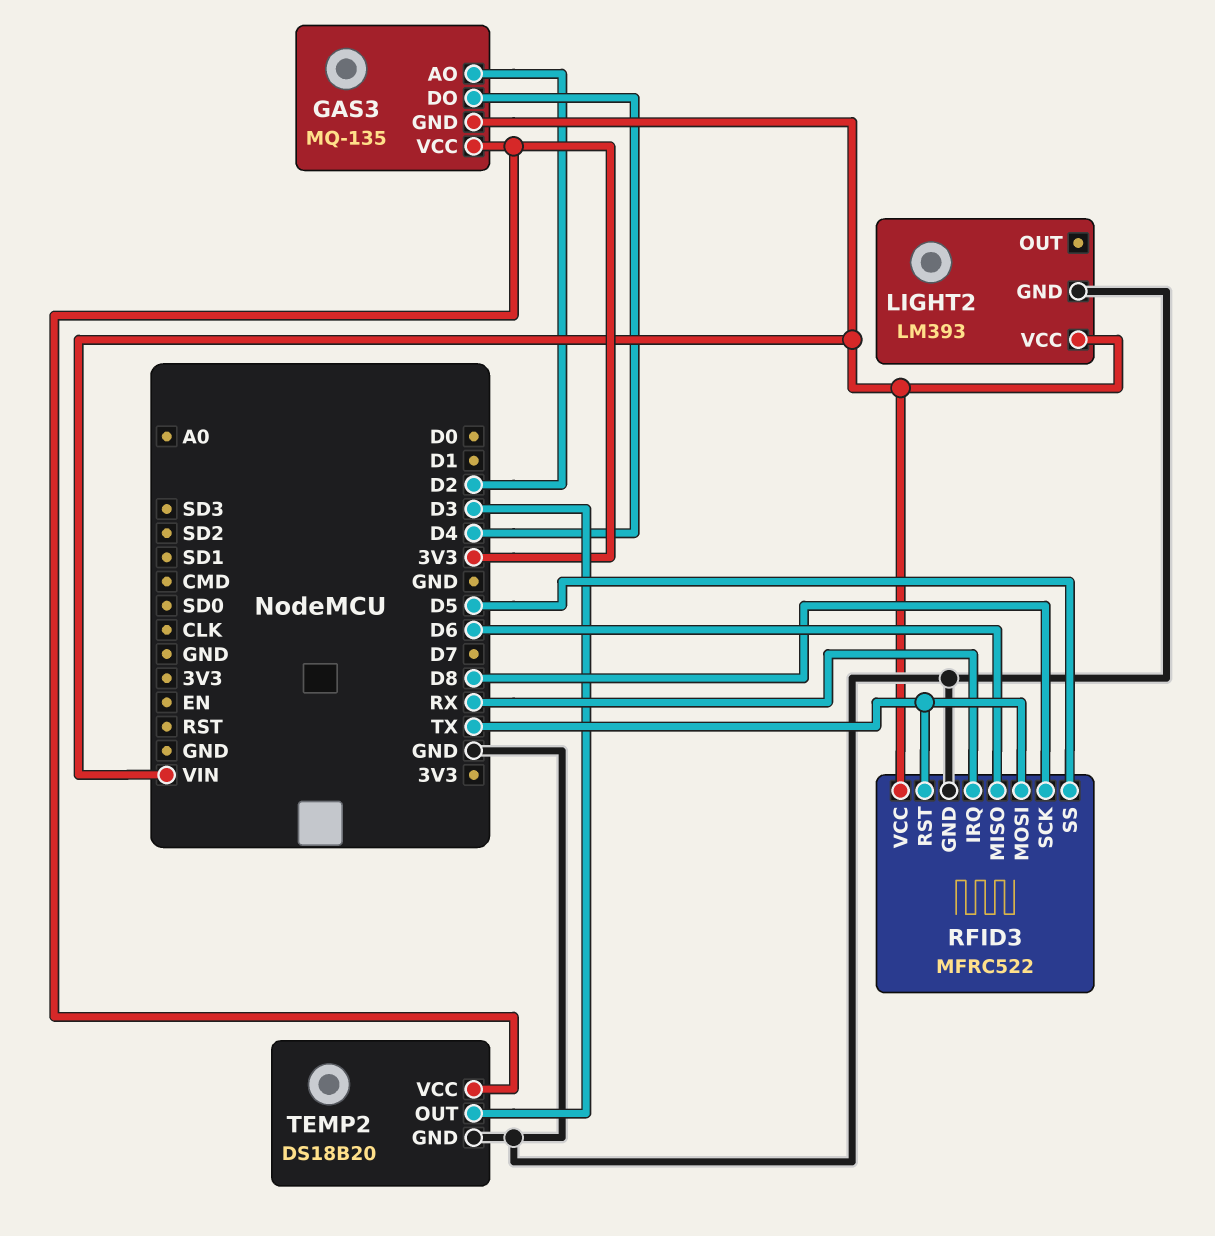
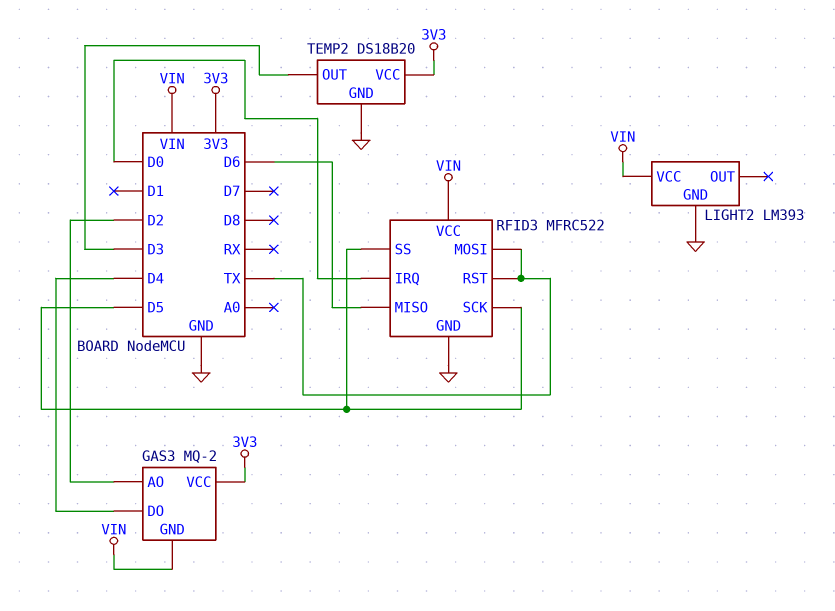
GAS3: MQ-135 -> MQ-2
RFID3 pin IRQ: RX -> D0
RFID3 pin SCK: D8 -> D5

